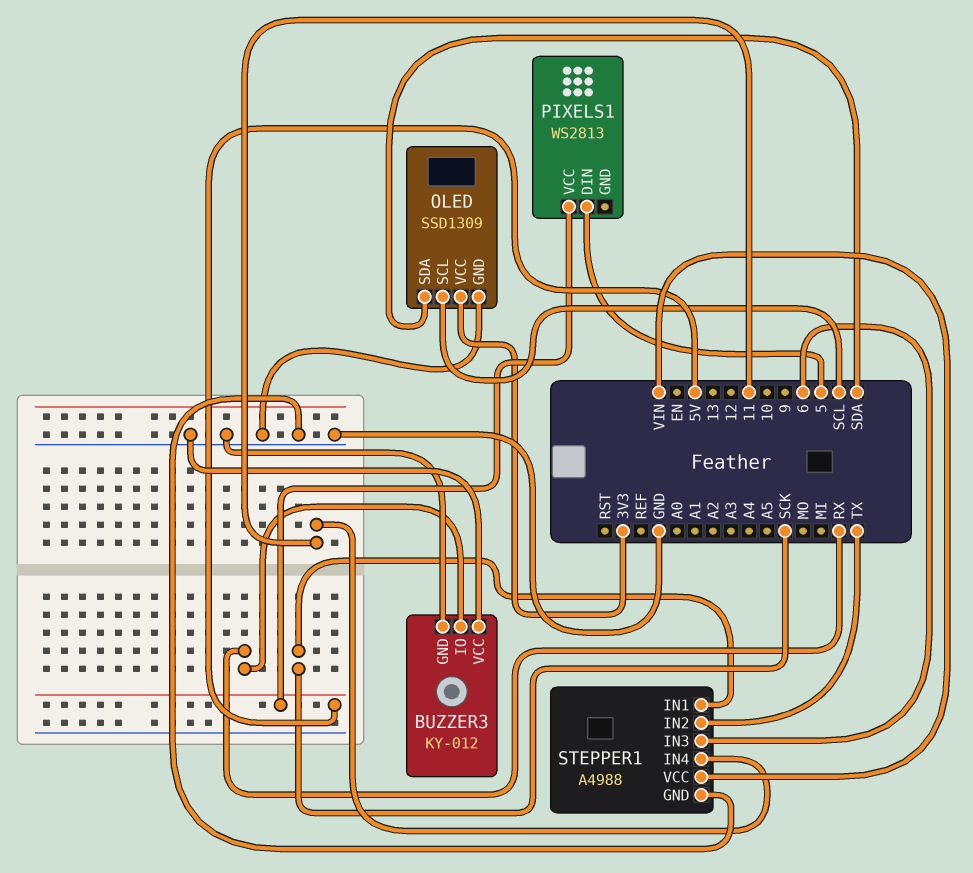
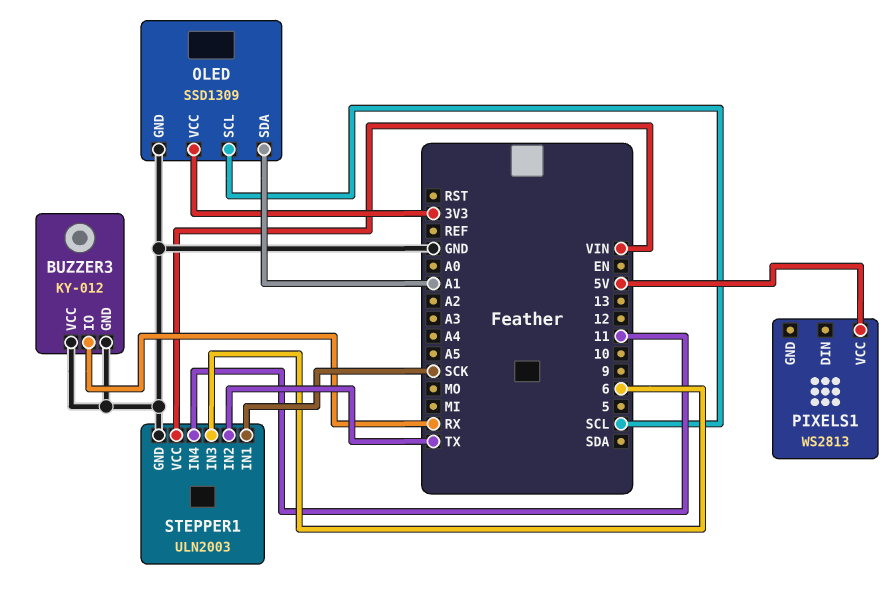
OLED pin SDA: SDA -> A1
PIXELS1 pin DIN: 5 -> none
STEPPER1: A4988 -> ULN2003

